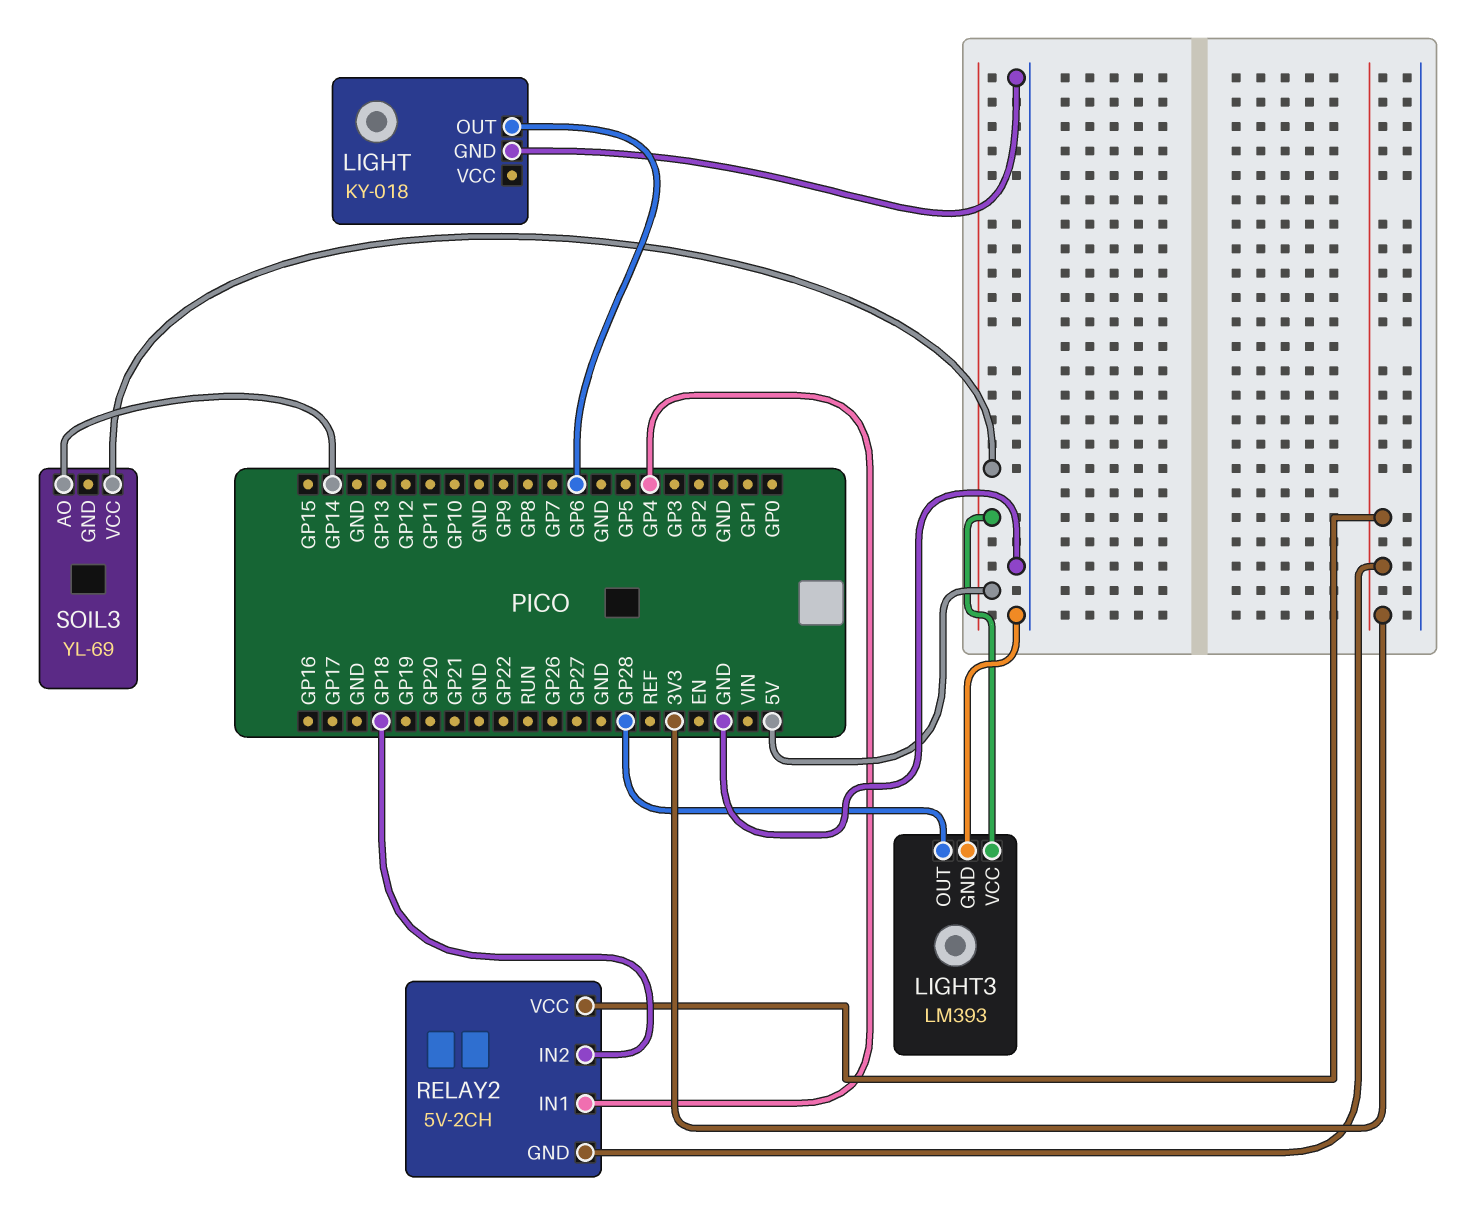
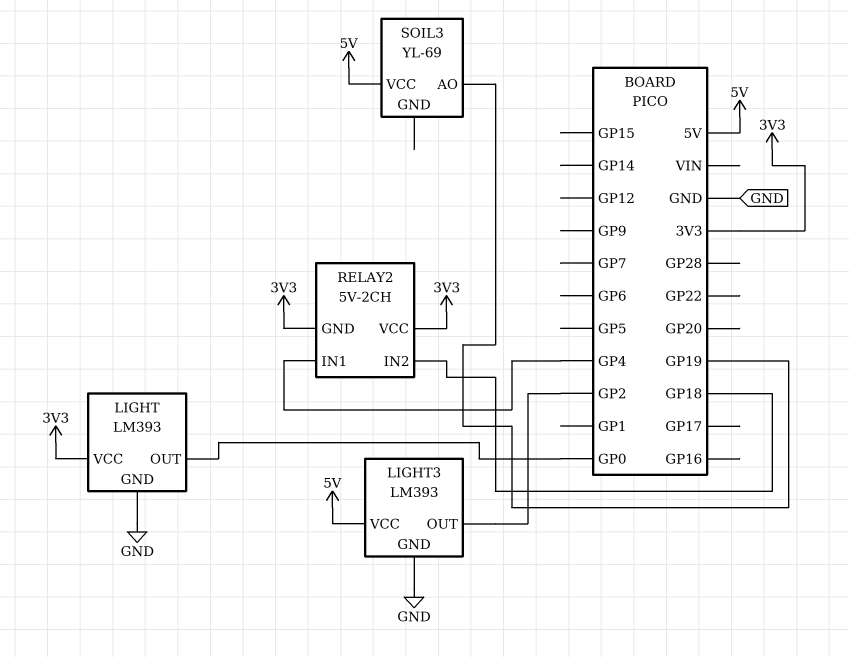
LIGHT: KY-018 -> LM393
LIGHT pin OUT: GP6 -> GP0
LIGHT pin VCC: none -> 3V3
LIGHT3 pin OUT: GP28 -> GP2
SOIL3 pin AO: GP14 -> GP19

